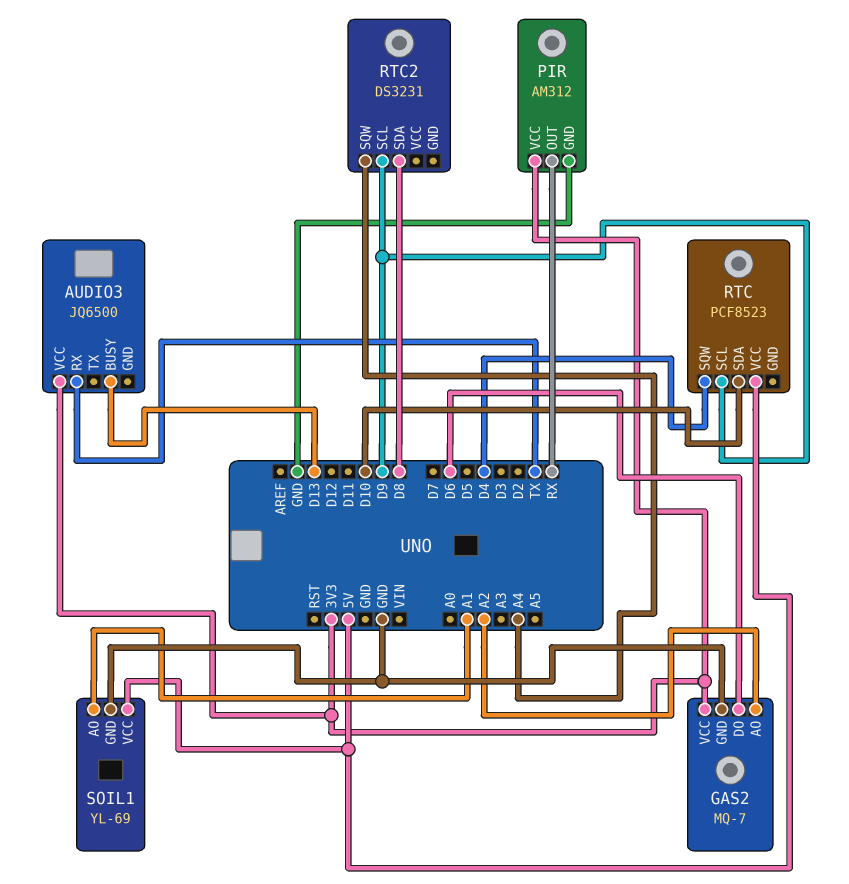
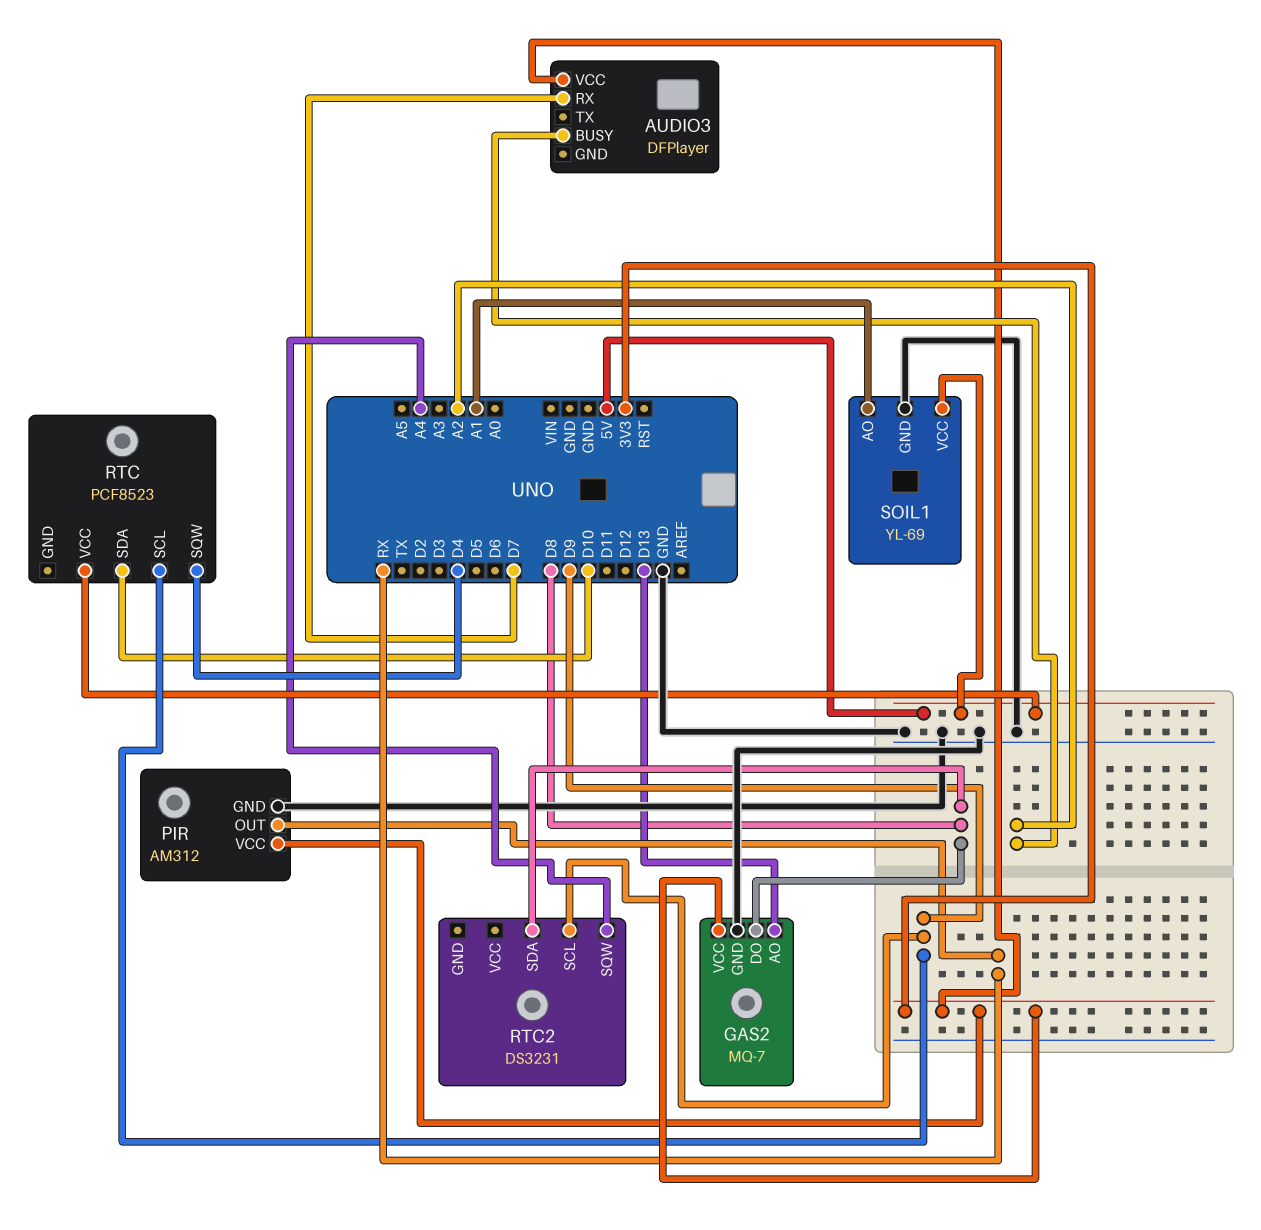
AUDIO3: JQ6500 -> DFPlayer
AUDIO3 pin BUSY: D13 -> A2
AUDIO3 pin RX: TX -> D7
GAS2 pin AO: A2 -> D13
GAS2 pin DO: D6 -> D8

